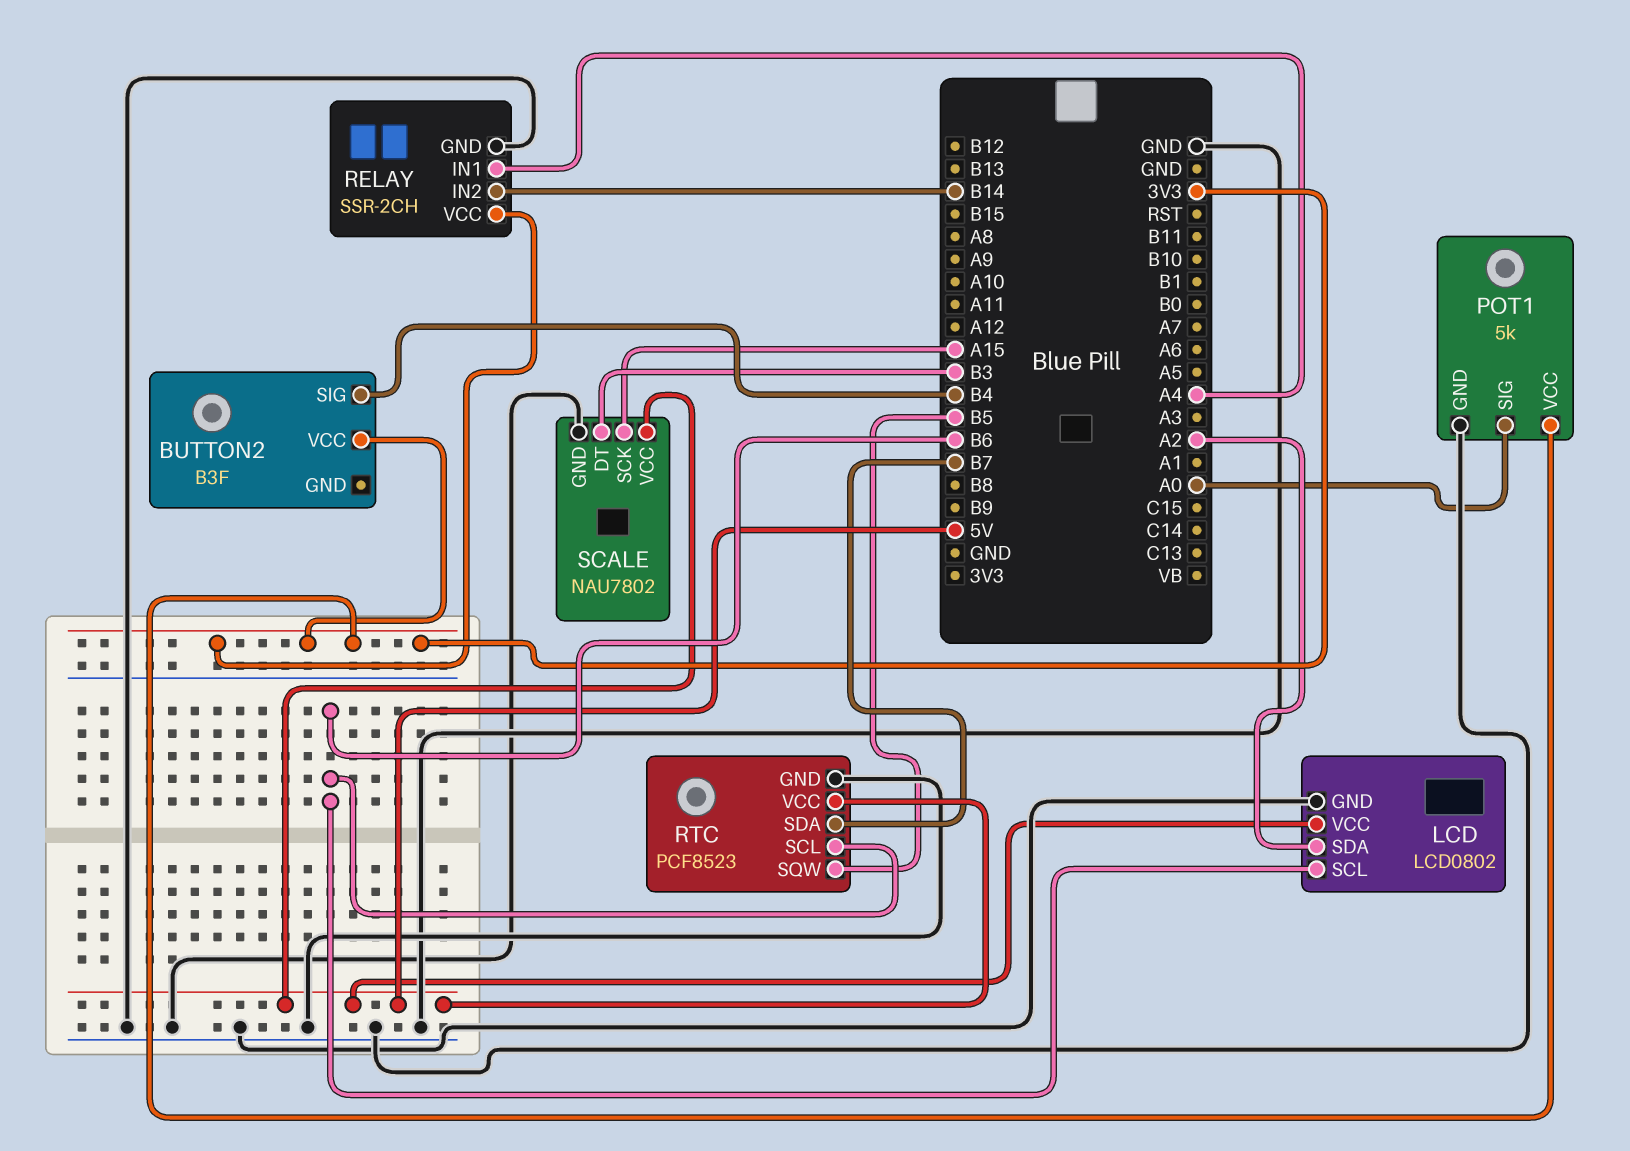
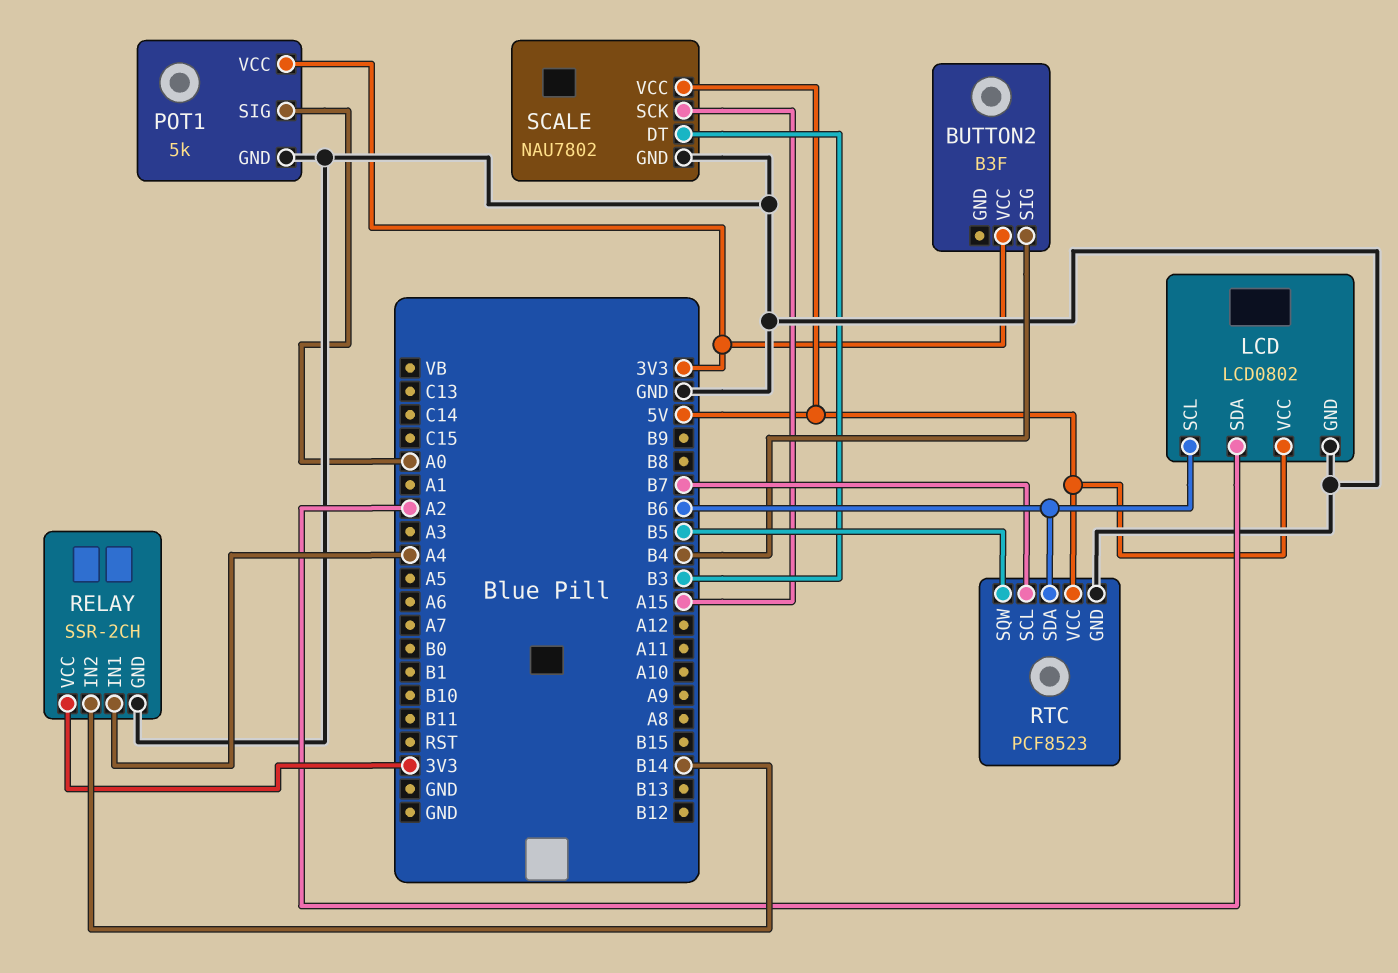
RTC pin SCL: B6 -> B7
RTC pin SDA: B7 -> B6

